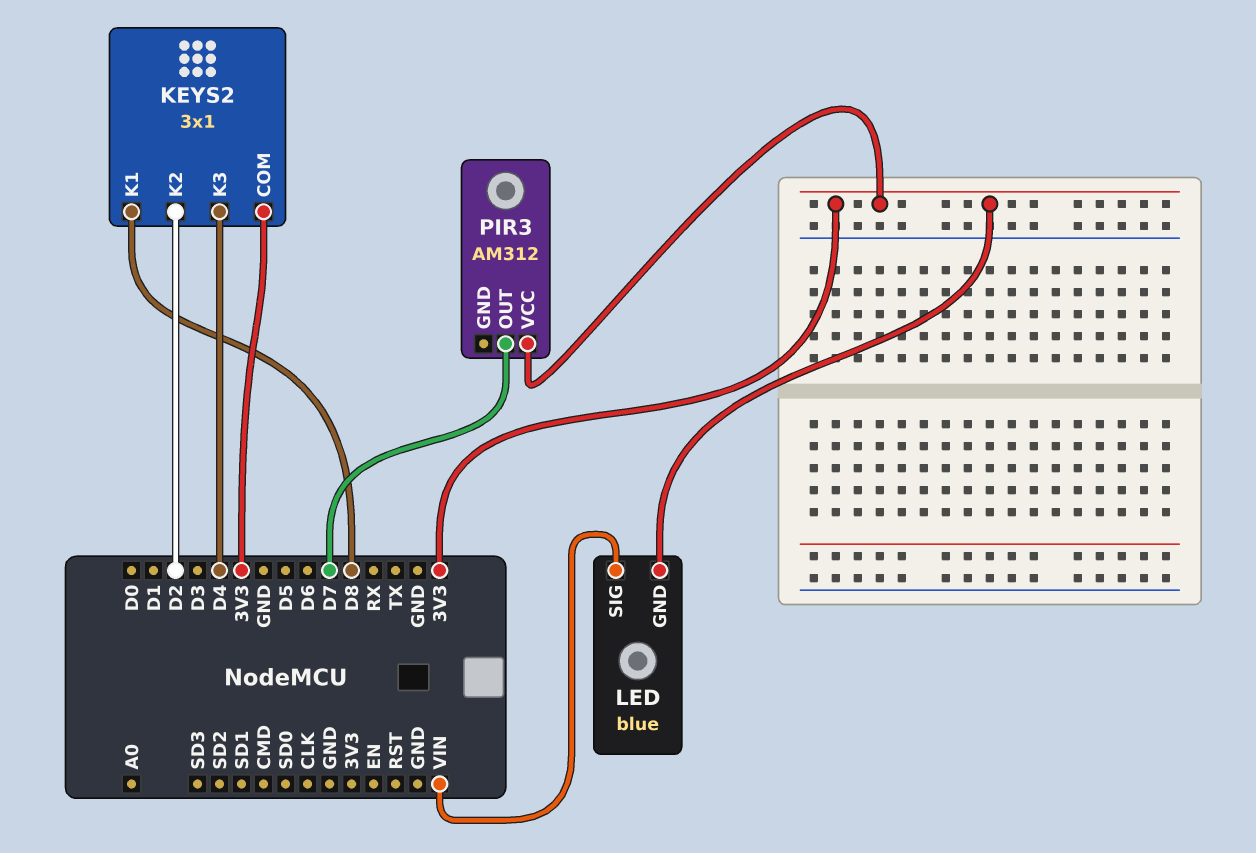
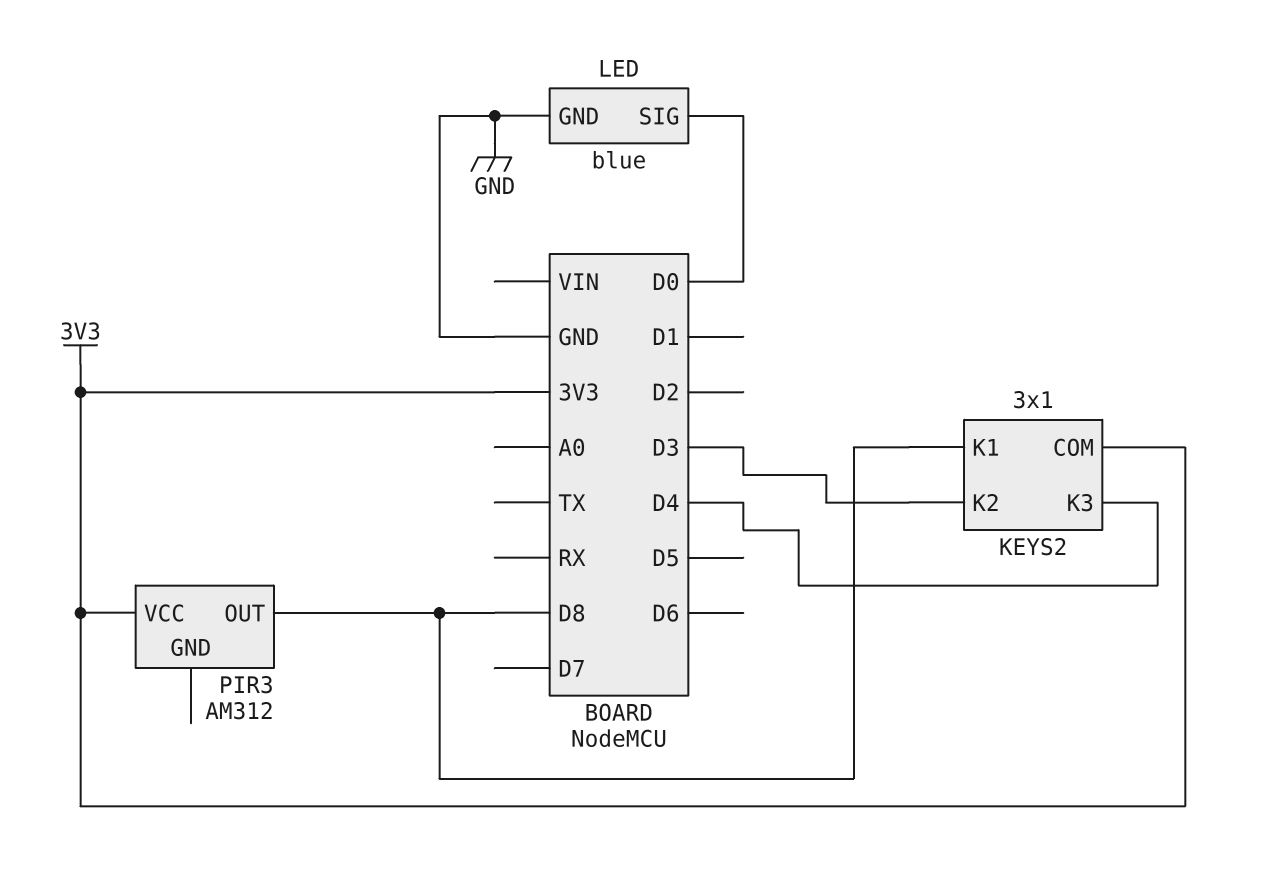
KEYS2 pin K2: D2 -> D3
LED pin GND: 3V3 -> GND
LED pin SIG: VIN -> D0
PIR3 pin OUT: D7 -> D8

